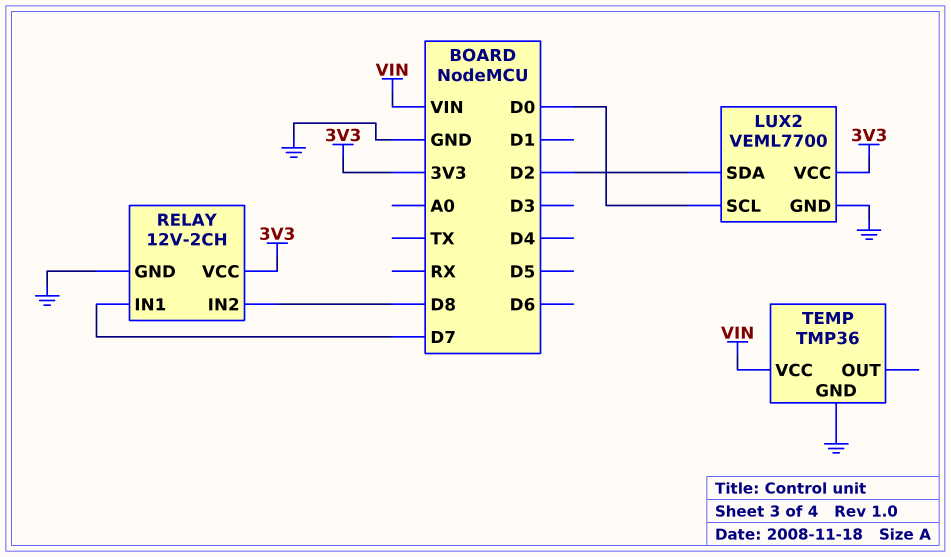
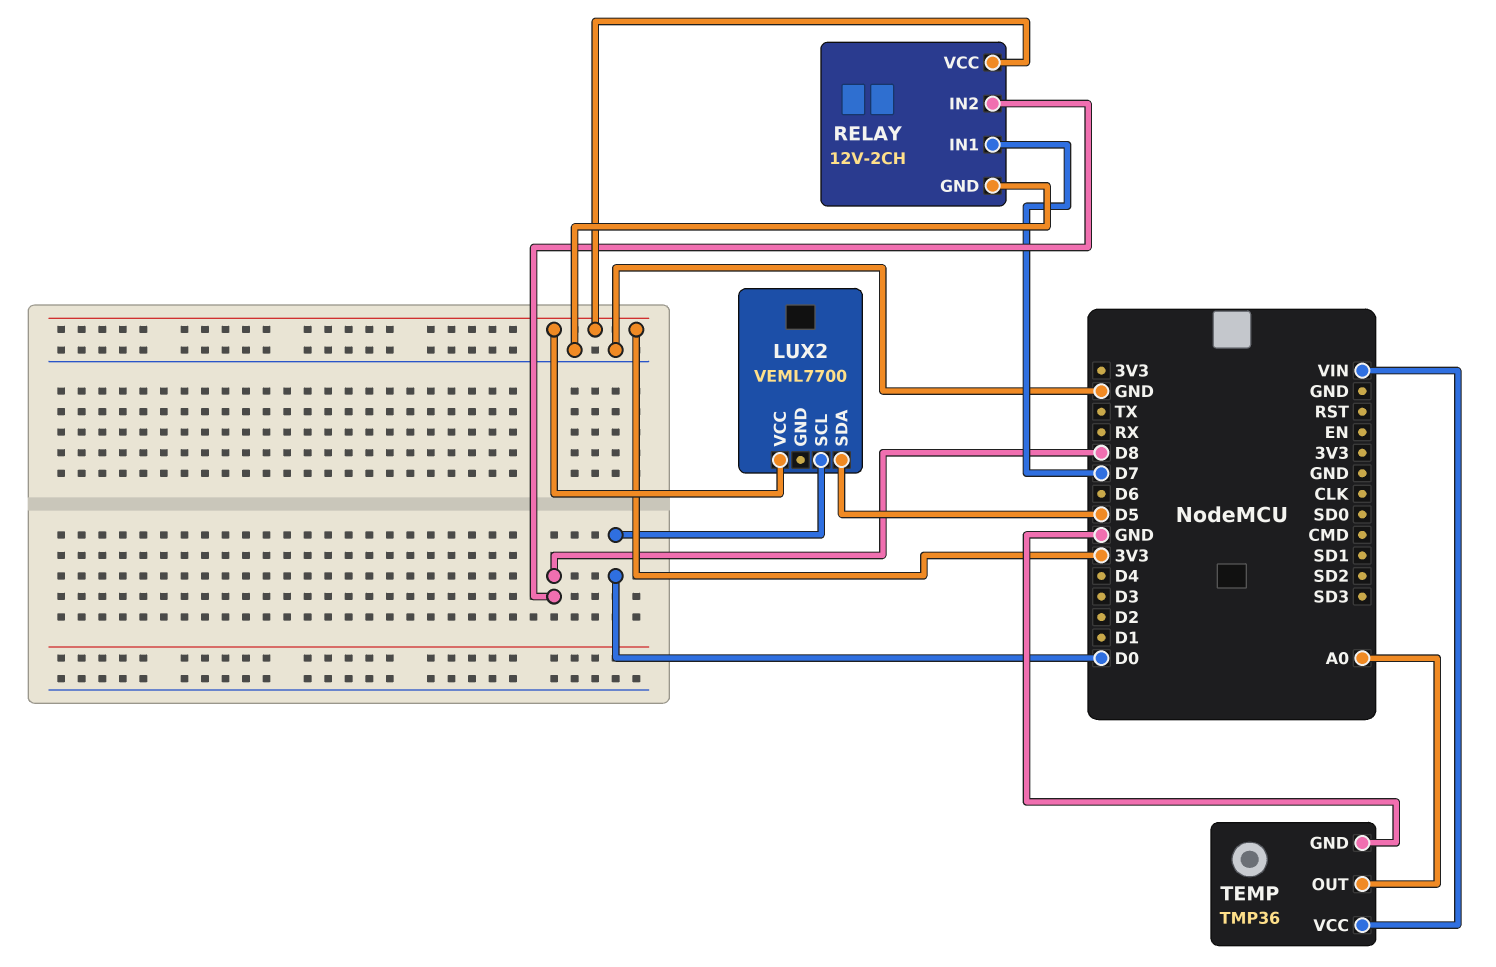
LUX2 pin GND: GND -> none
LUX2 pin SDA: D2 -> D5
TEMP pin OUT: none -> A0

